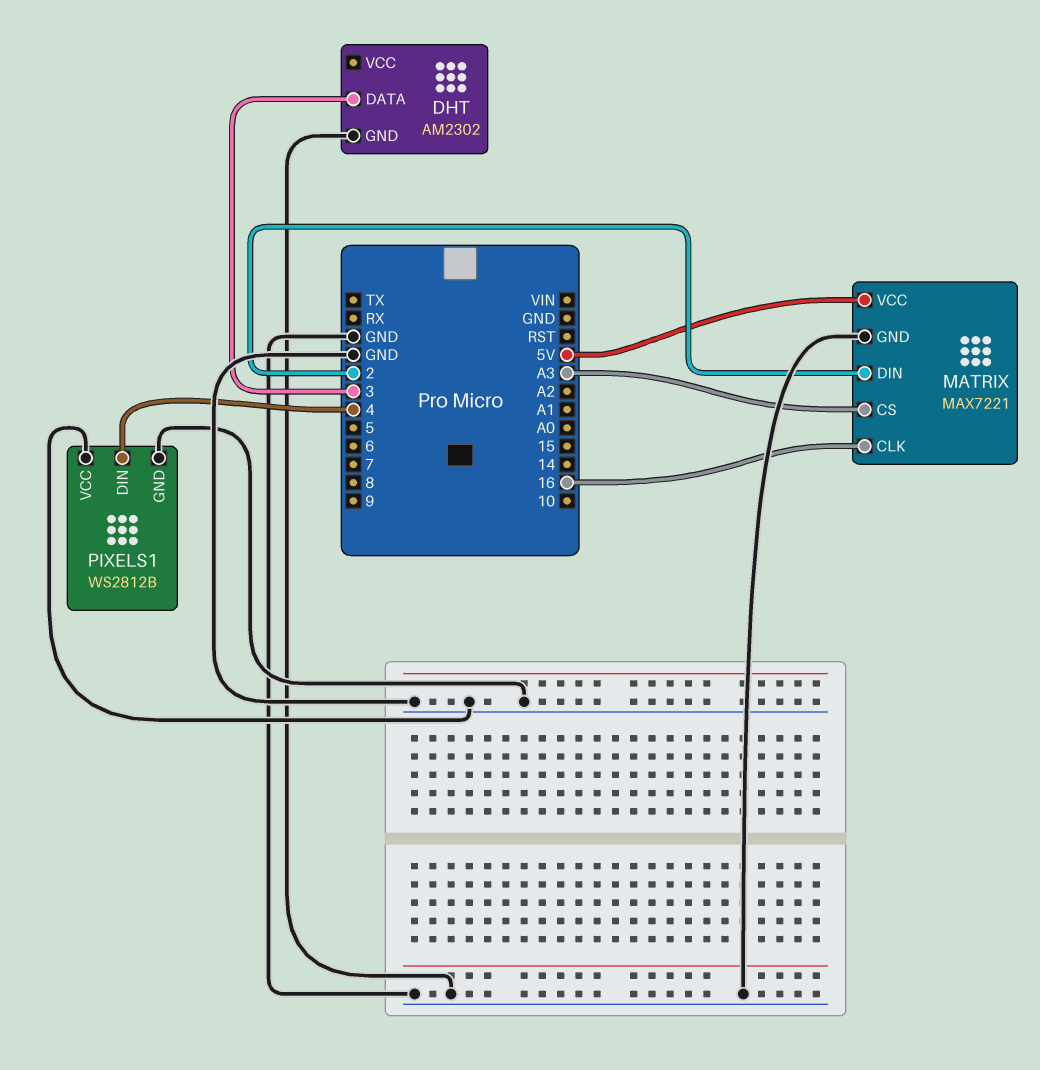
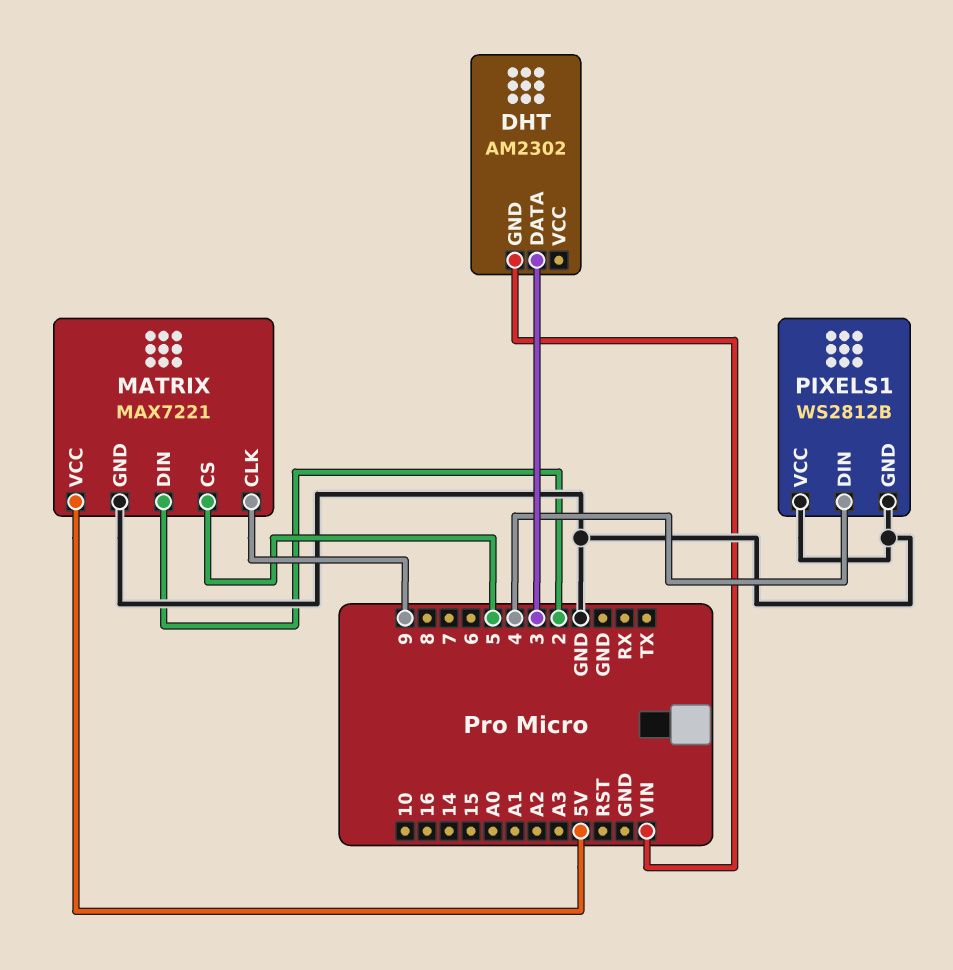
DHT pin GND: GND -> VIN
MATRIX pin CLK: 16 -> 9
MATRIX pin CS: A3 -> 5

